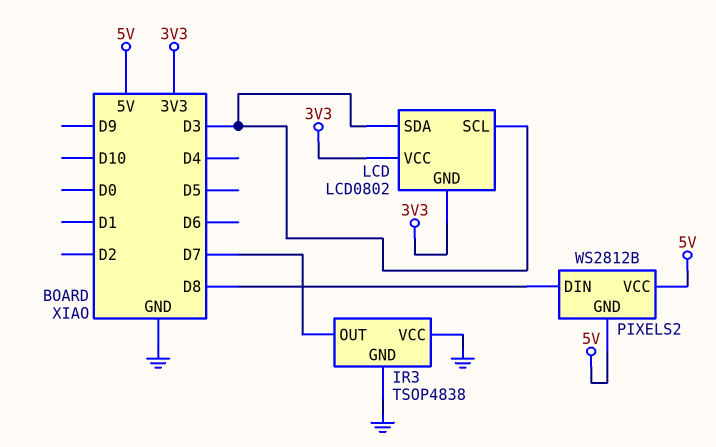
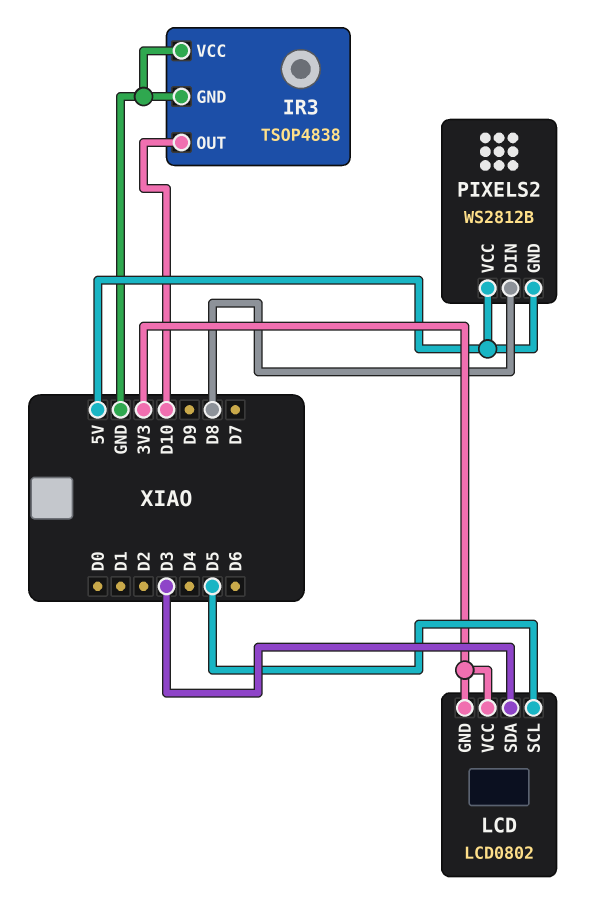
IR3 pin OUT: D7 -> D10
LCD pin SCL: D3 -> D5

